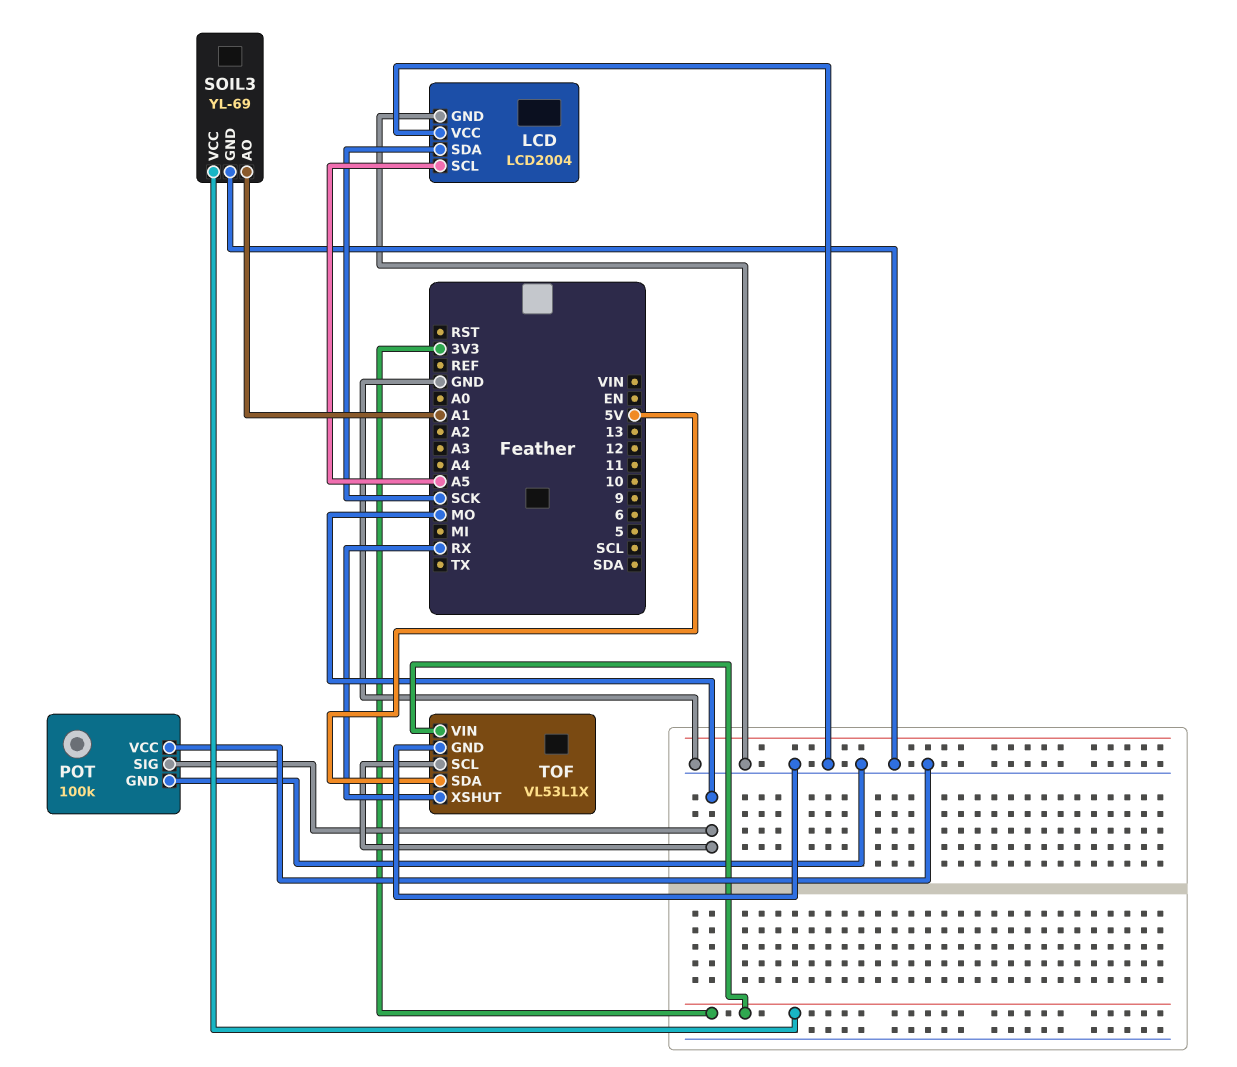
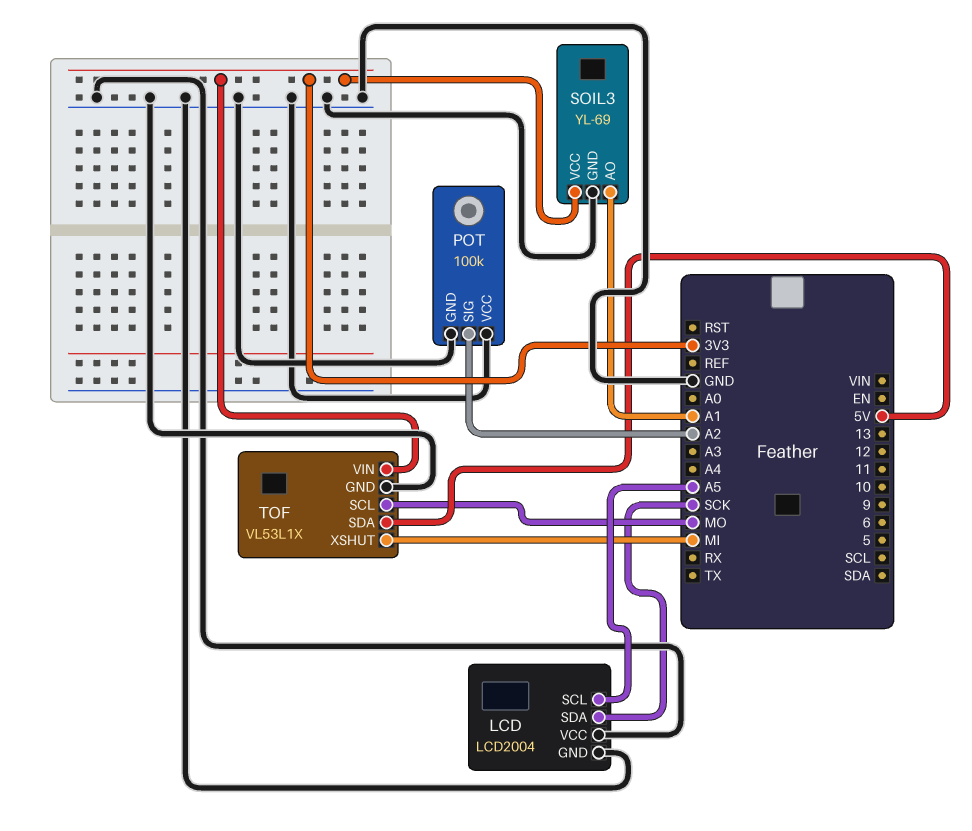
POT pin SIG: MO -> A2
TOF pin XSHUT: RX -> MI

